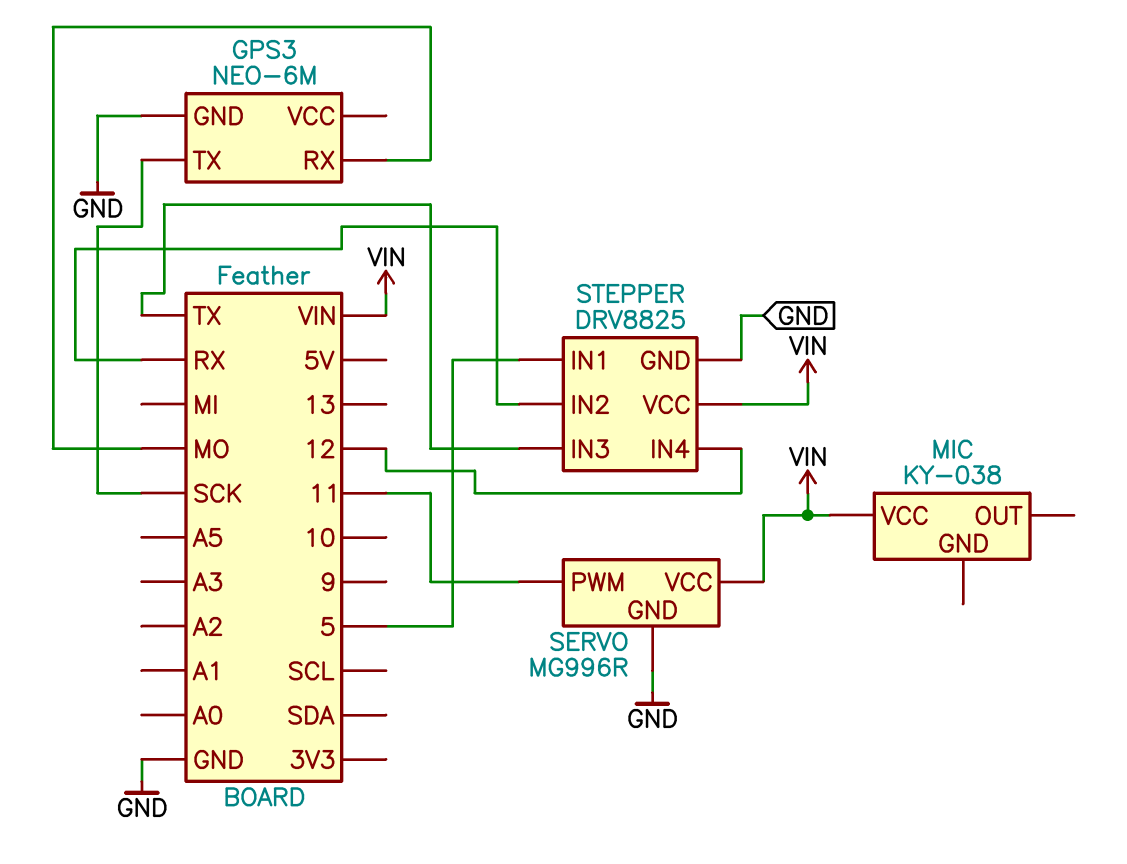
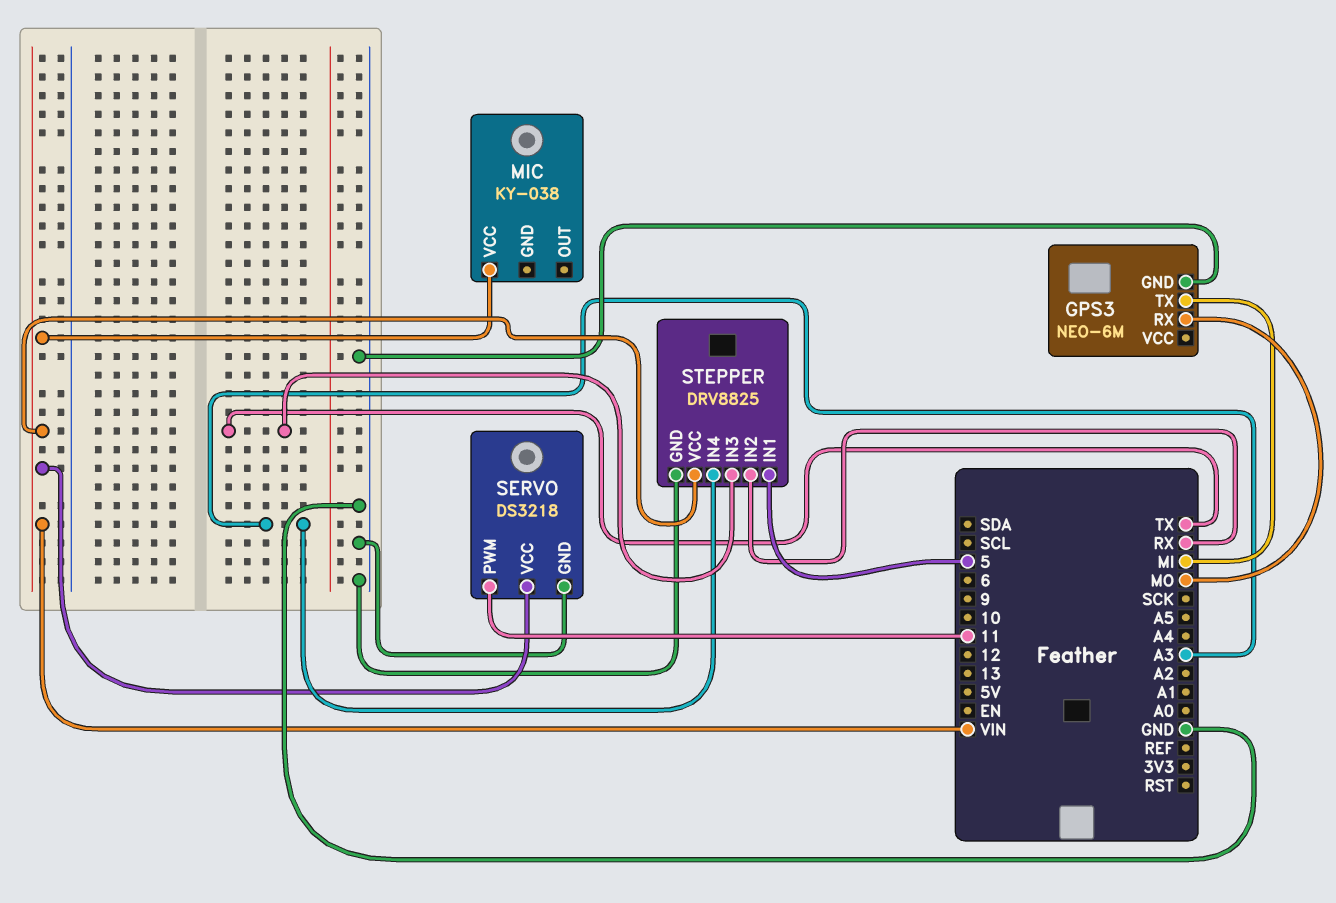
GPS3 pin TX: SCK -> MI
SERVO: MG996R -> DS3218
STEPPER pin IN4: 12 -> A3

